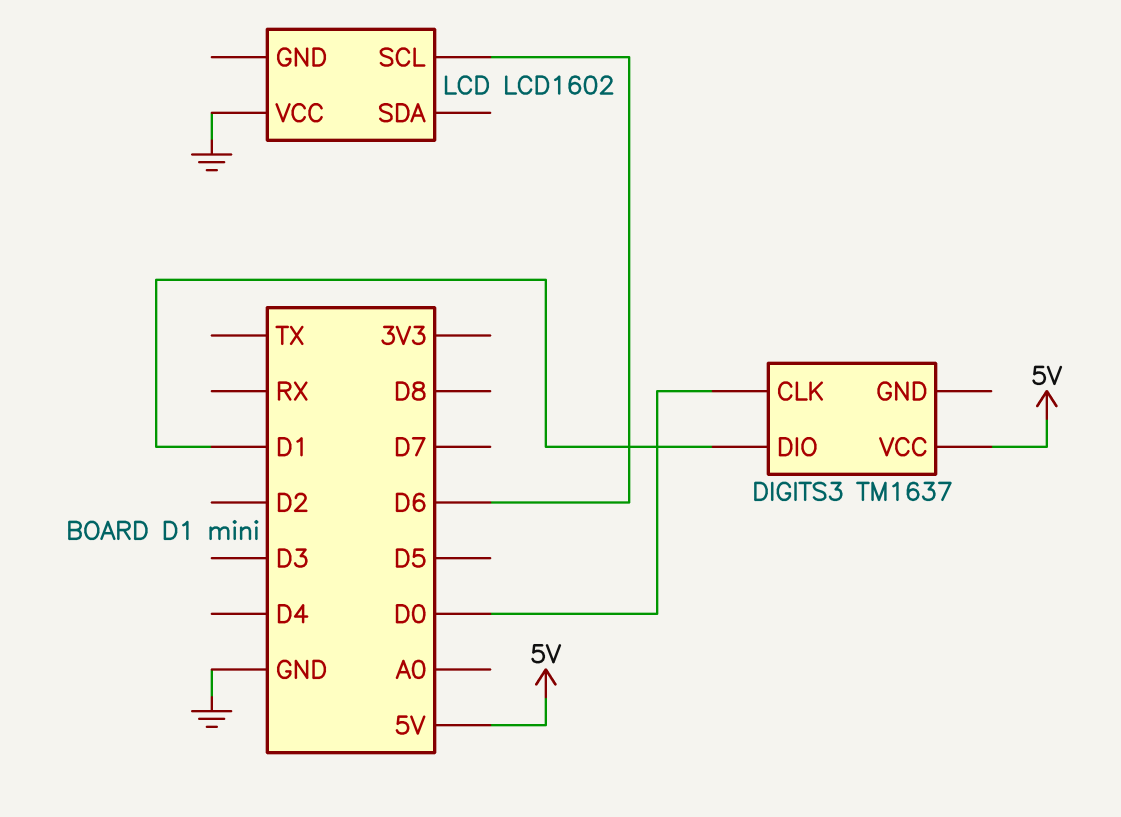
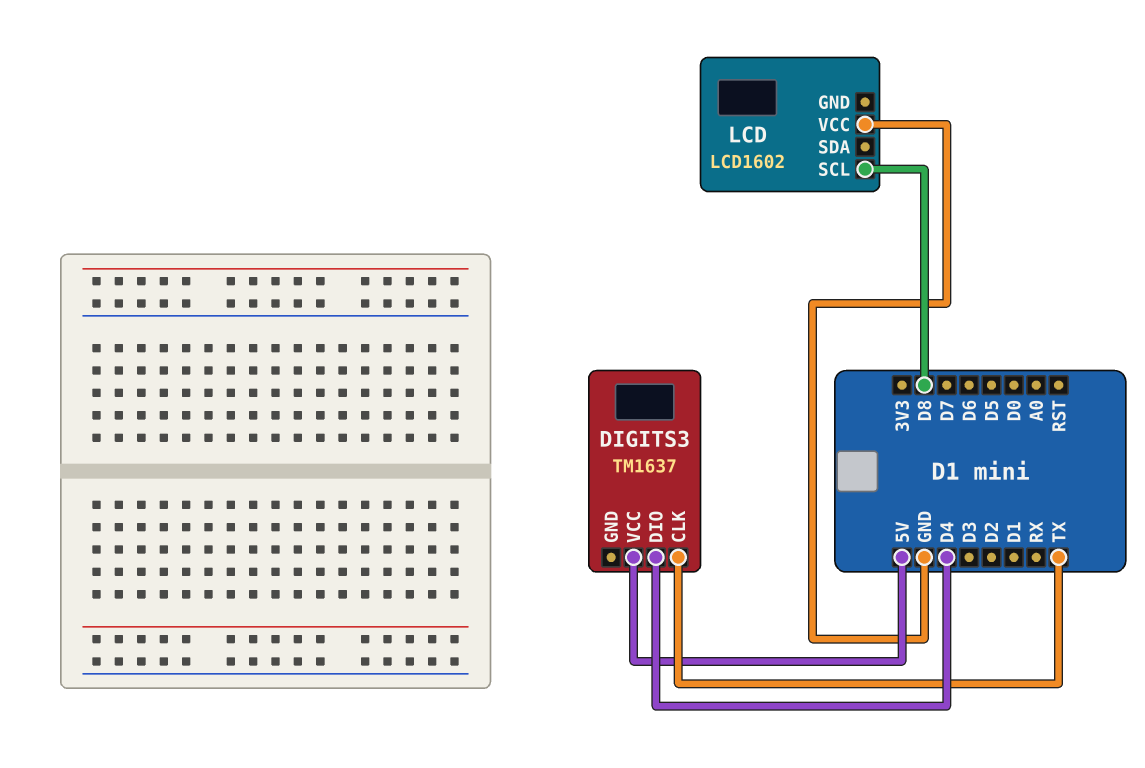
DIGITS3 pin CLK: D0 -> TX
DIGITS3 pin DIO: D1 -> D4
LCD pin SCL: D6 -> D8

